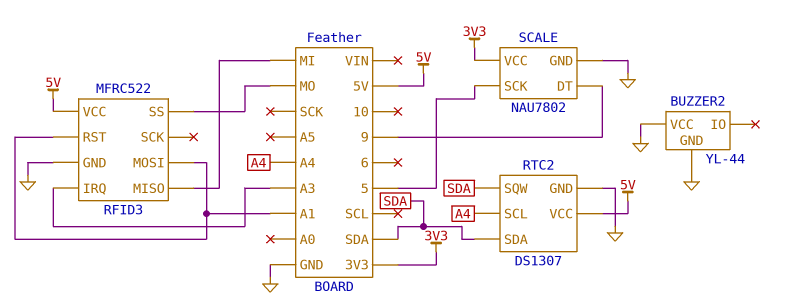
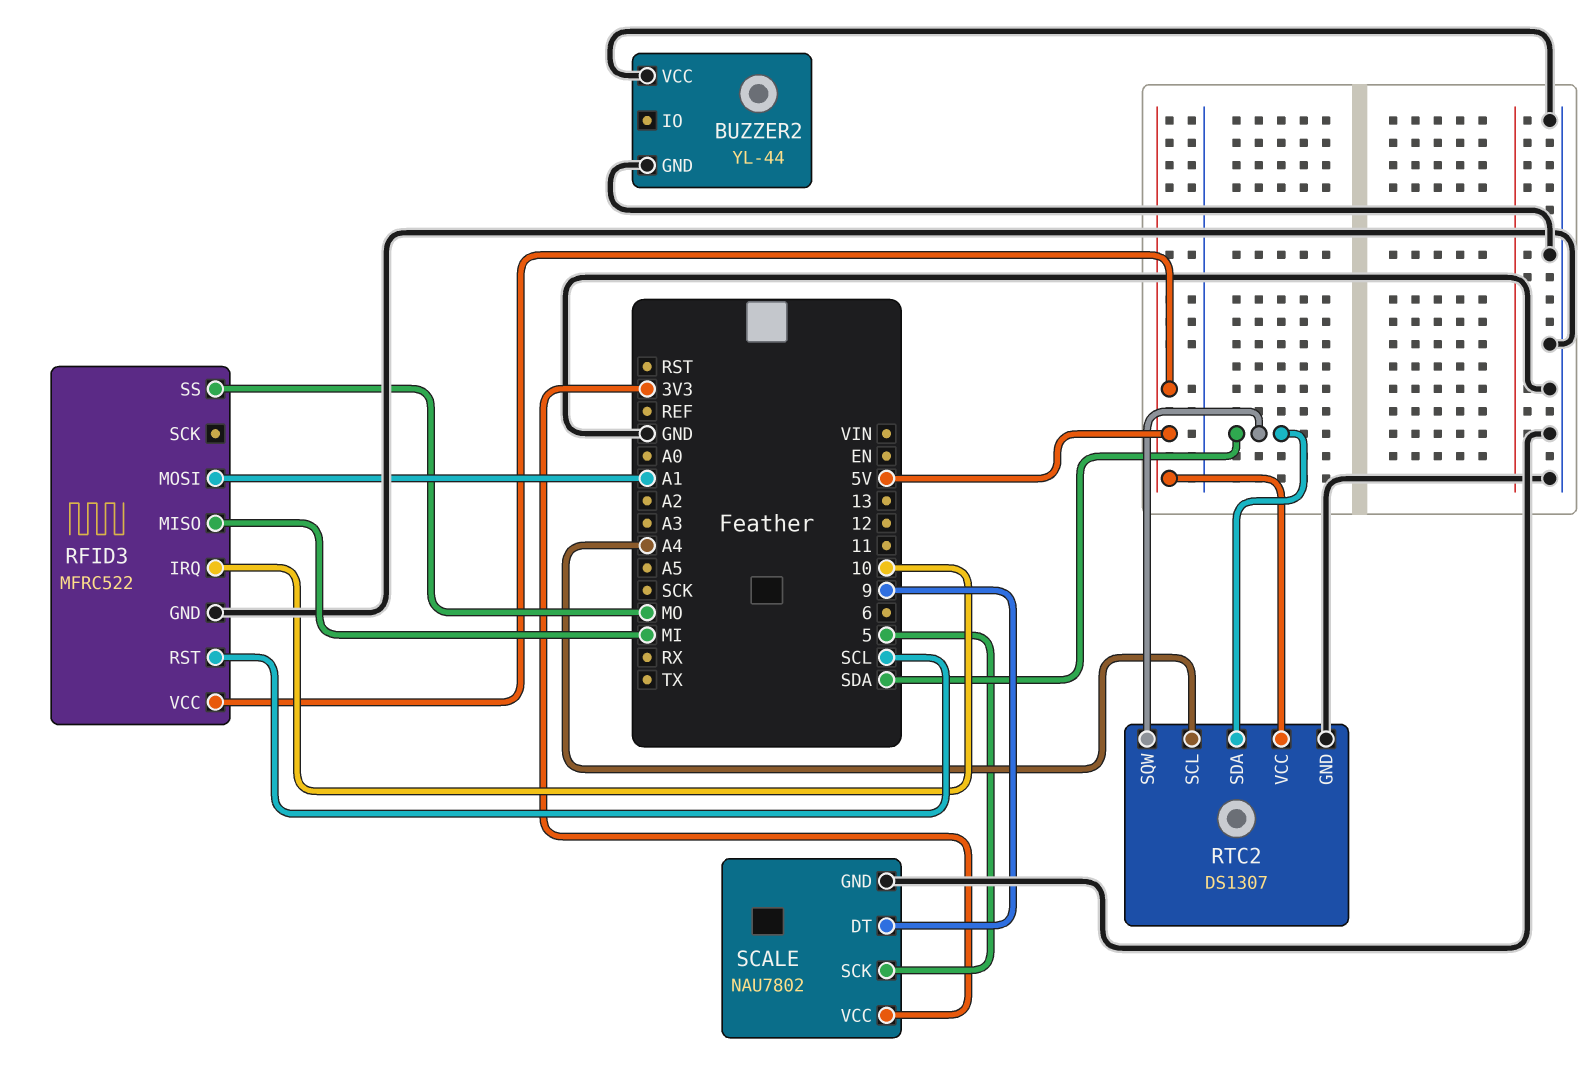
RFID3 pin IRQ: A3 -> 10
RFID3 pin RST: A1 -> SCL

